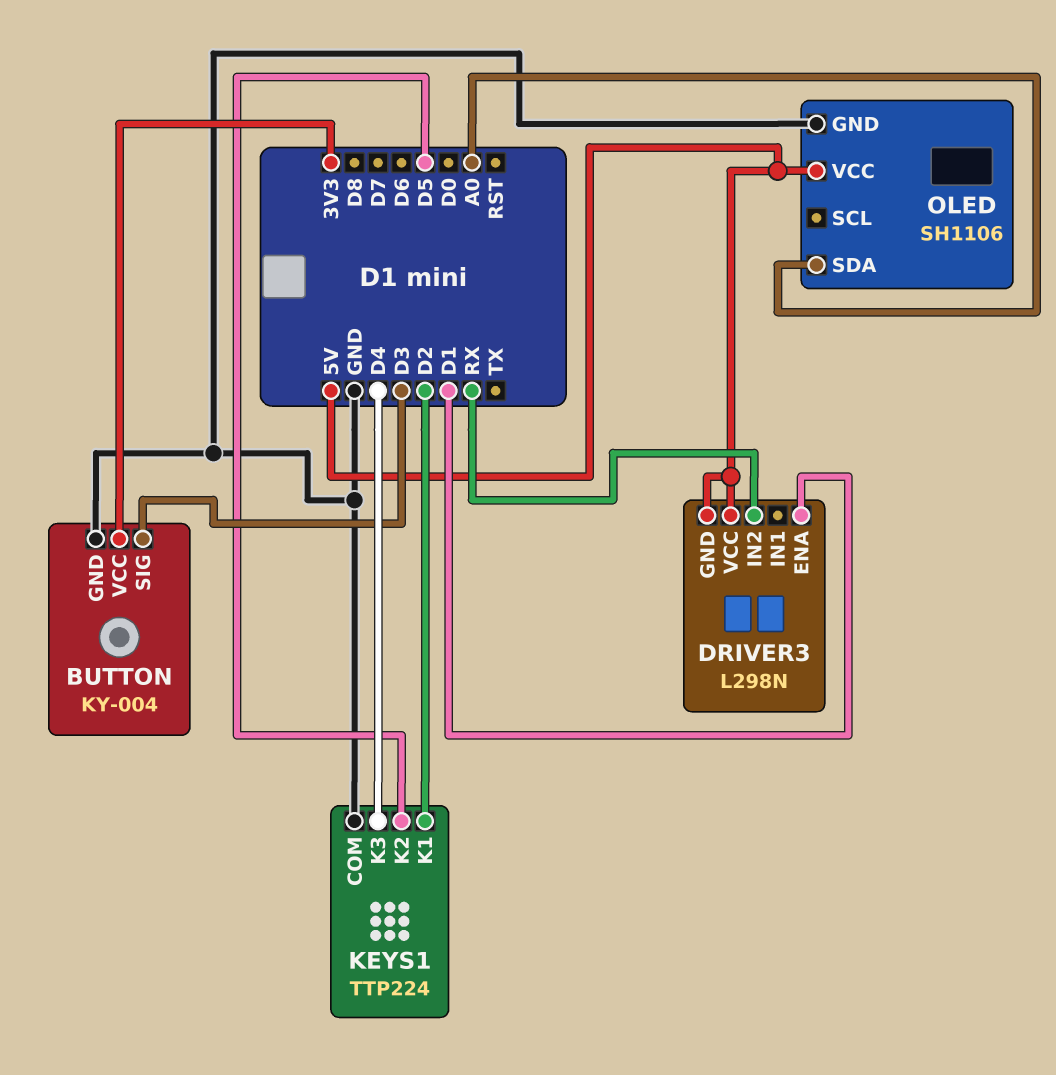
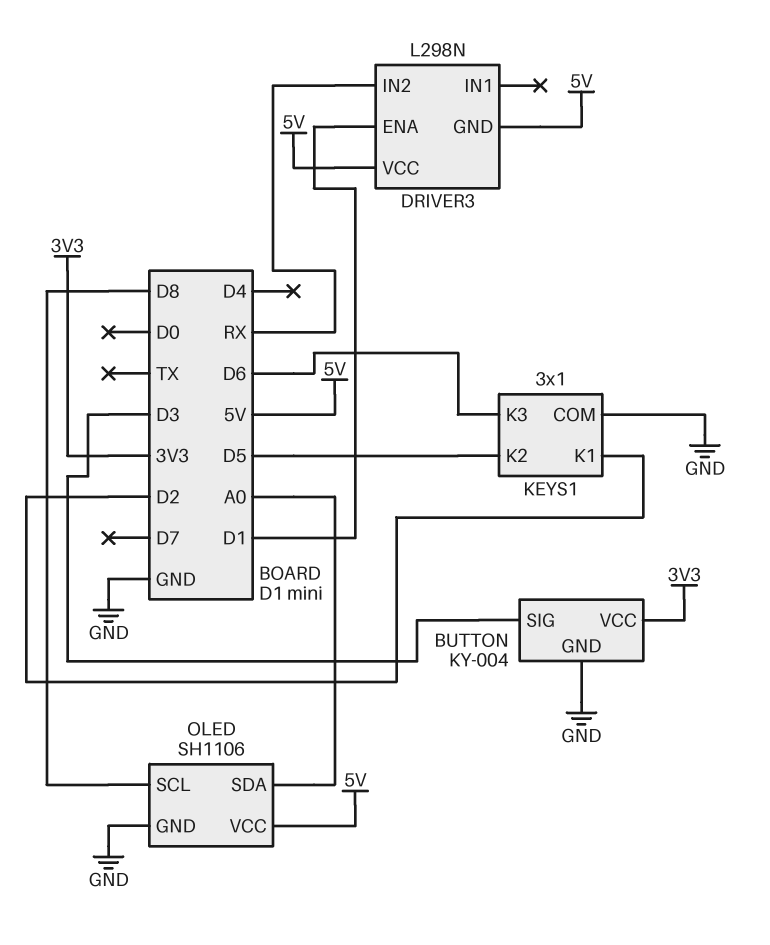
KEYS1: TTP224 -> 3x1
KEYS1 pin K3: D4 -> D6
OLED pin SCL: none -> D8

